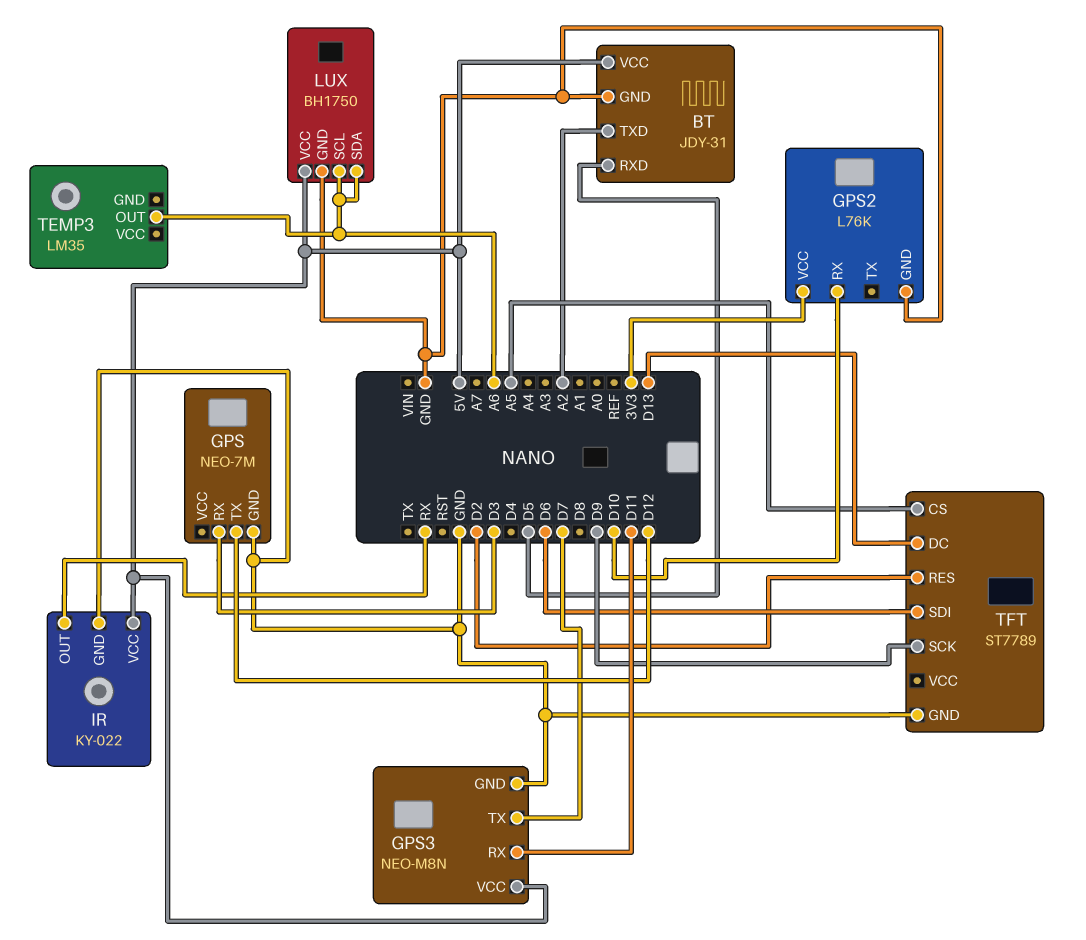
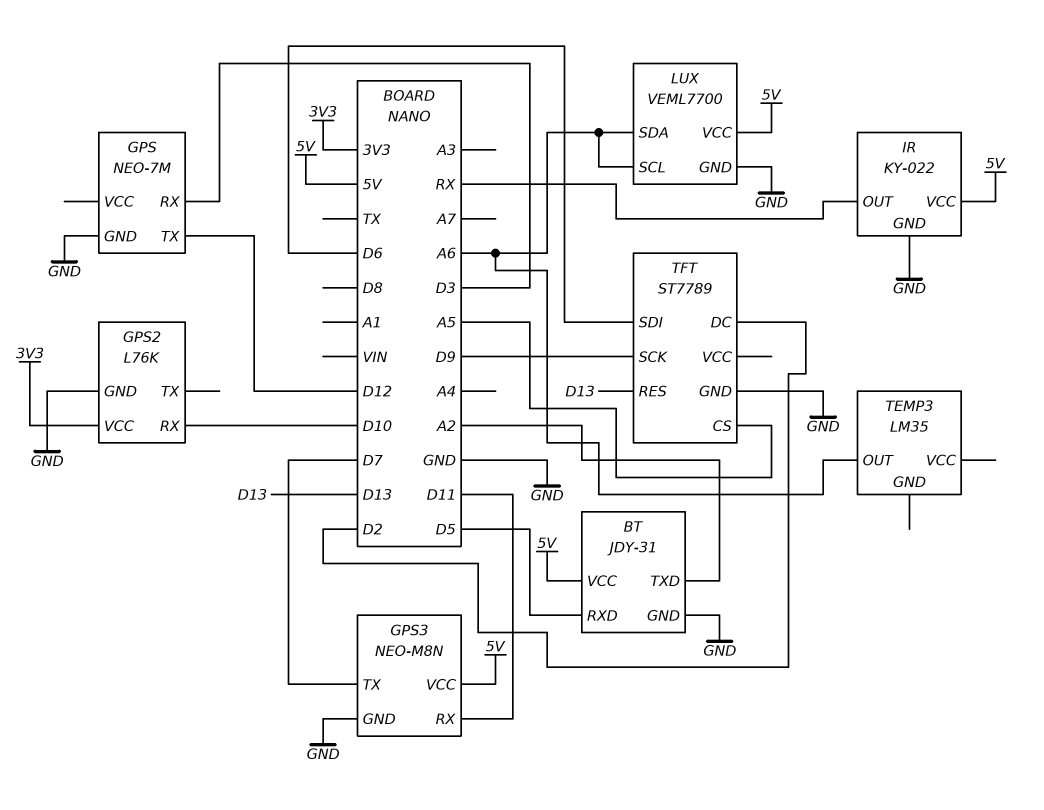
LUX: BH1750 -> VEML7700
TFT pin DC: D13 -> D2
TFT pin RES: D2 -> D13

